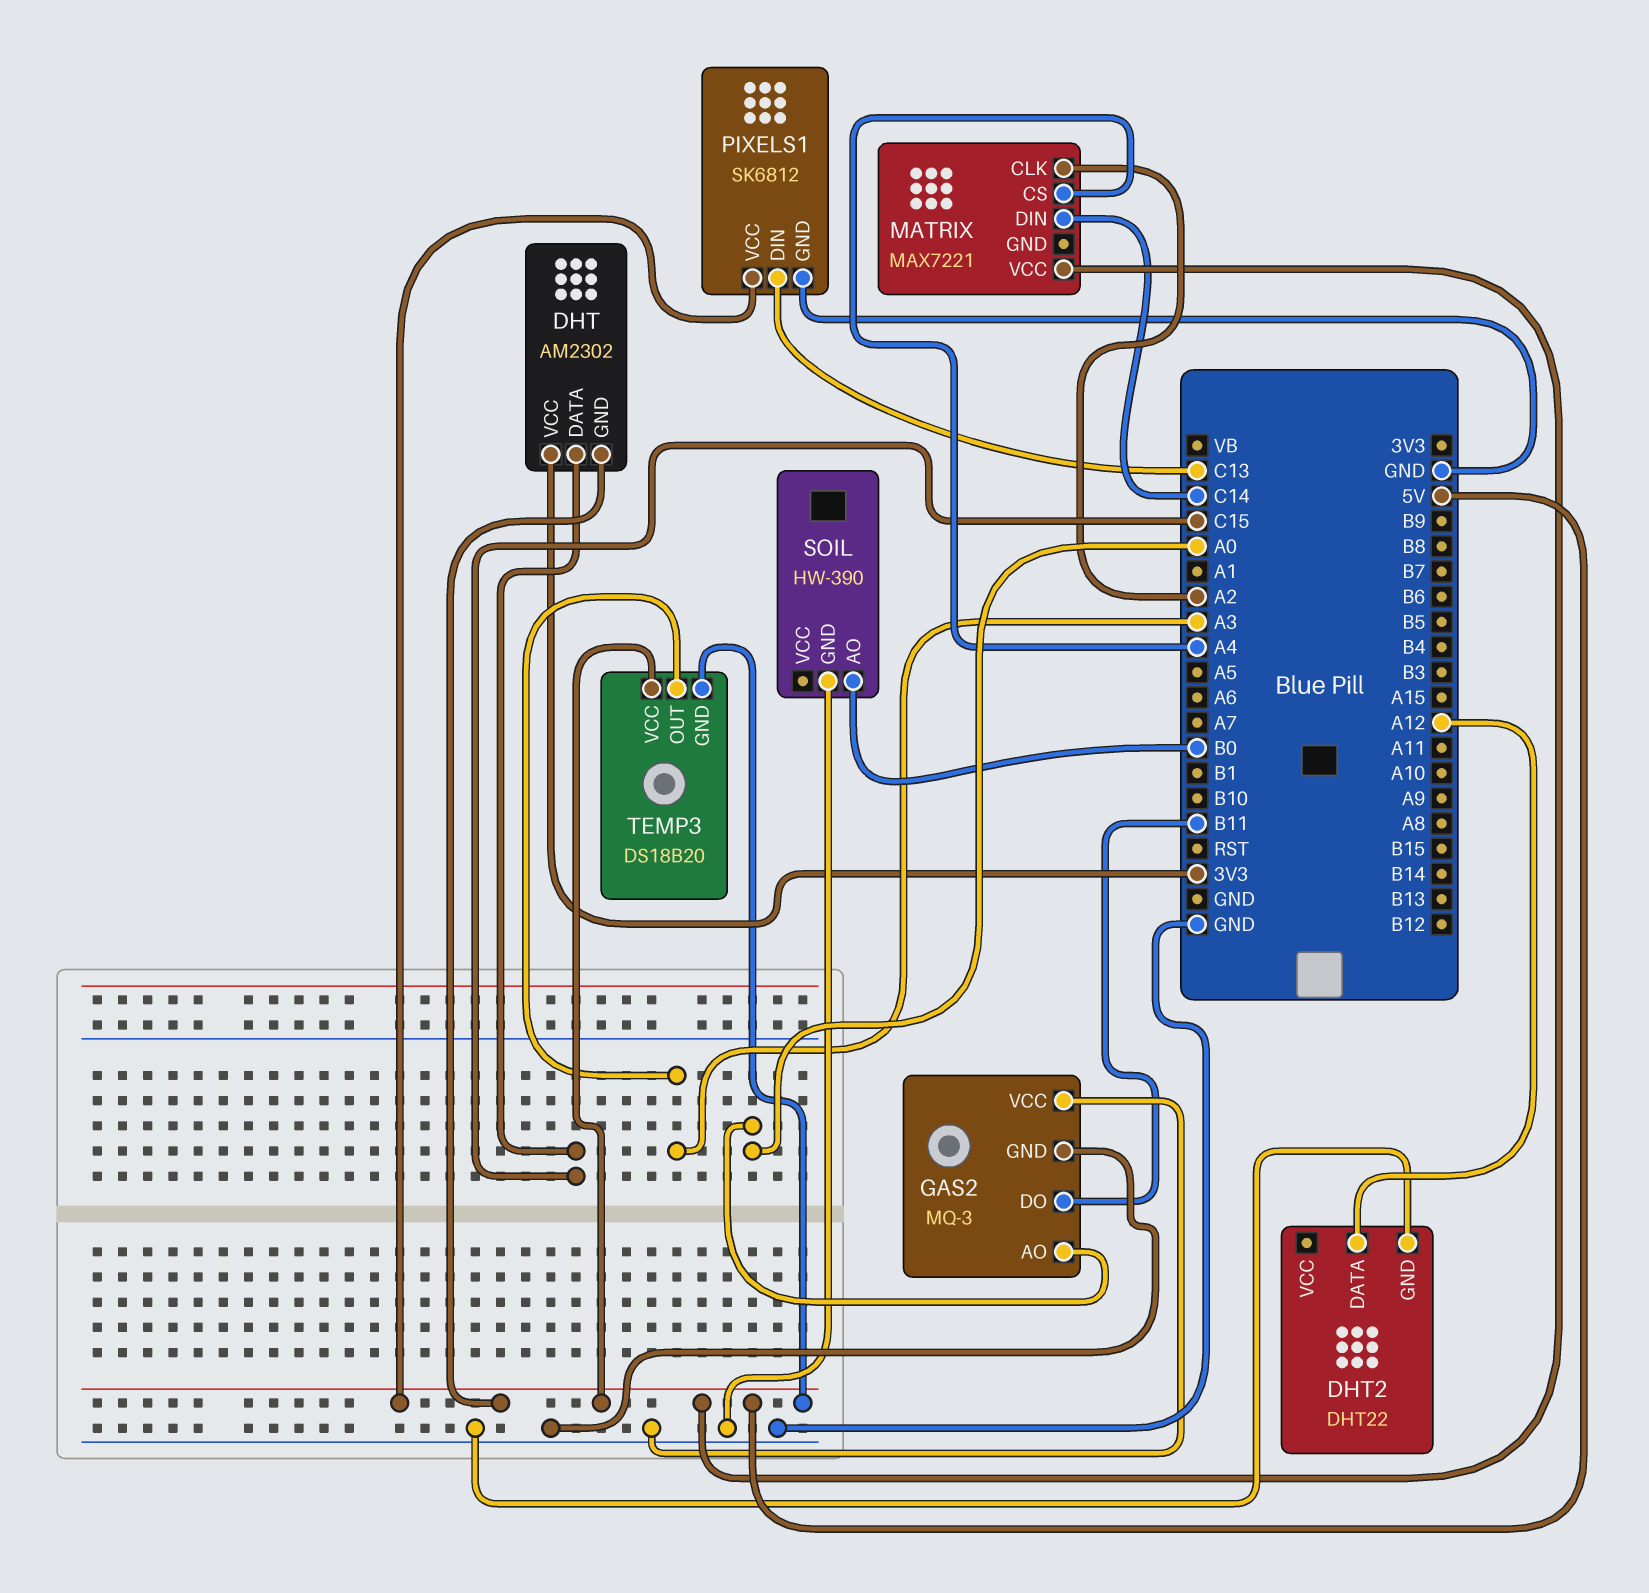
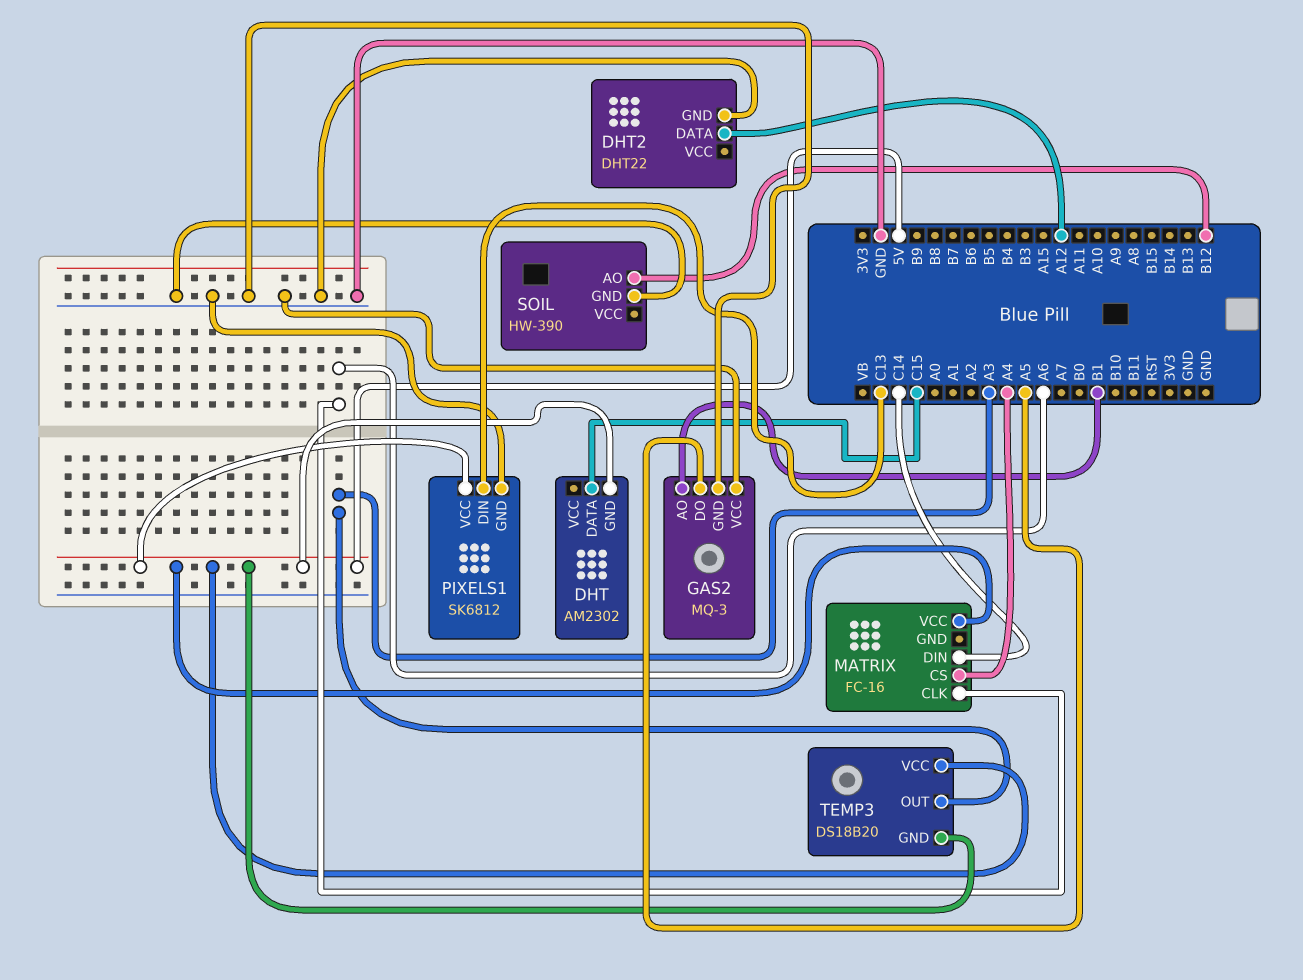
DHT pin VCC: 3V3 -> none
GAS2 pin AO: A0 -> B1
GAS2 pin DO: B11 -> A5
MATRIX: MAX7221 -> FC-16
MATRIX pin CLK: A2 -> A6
SOIL pin AO: B0 -> B12

